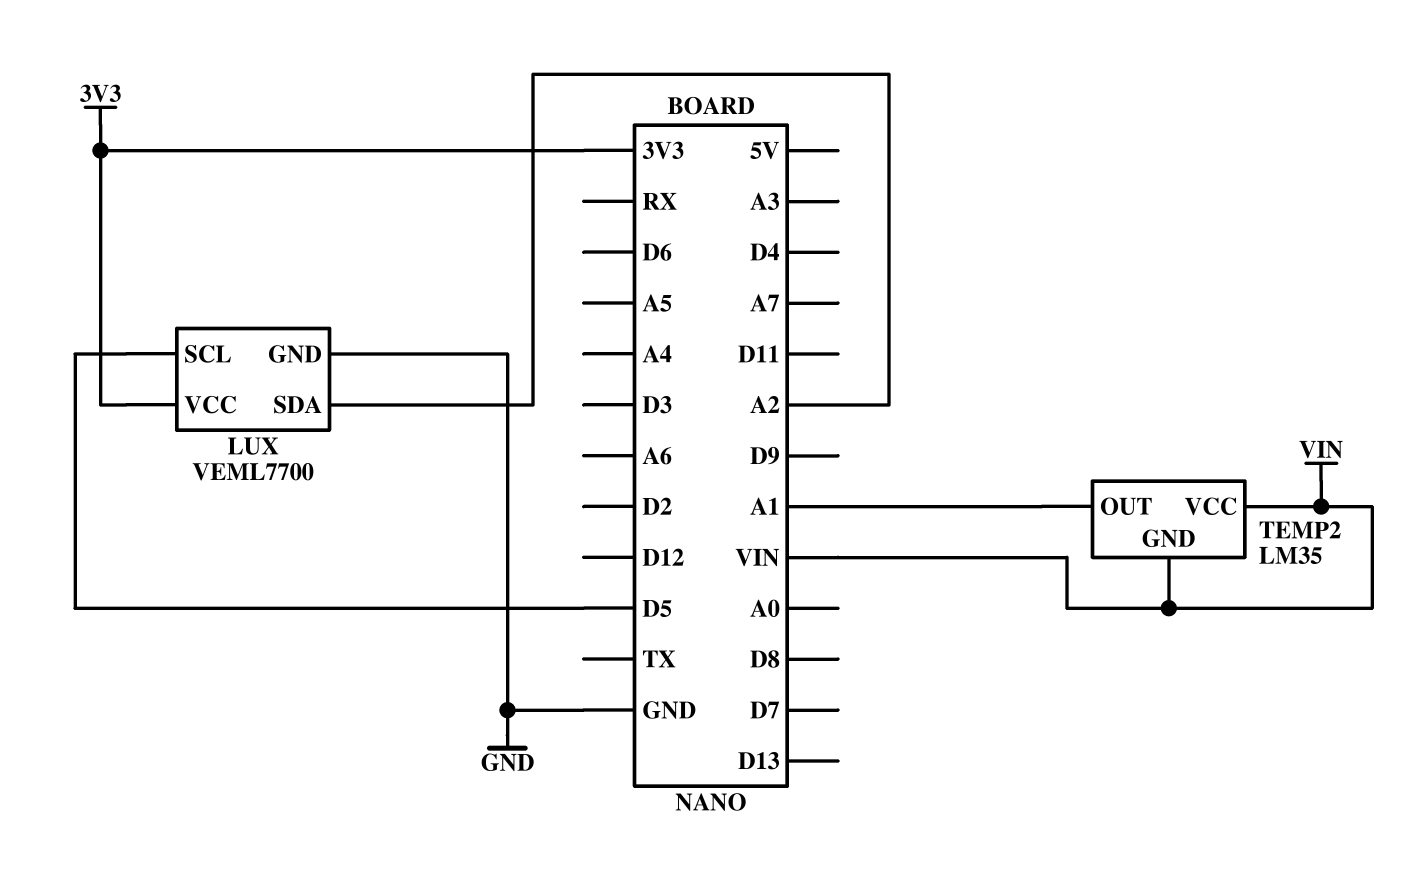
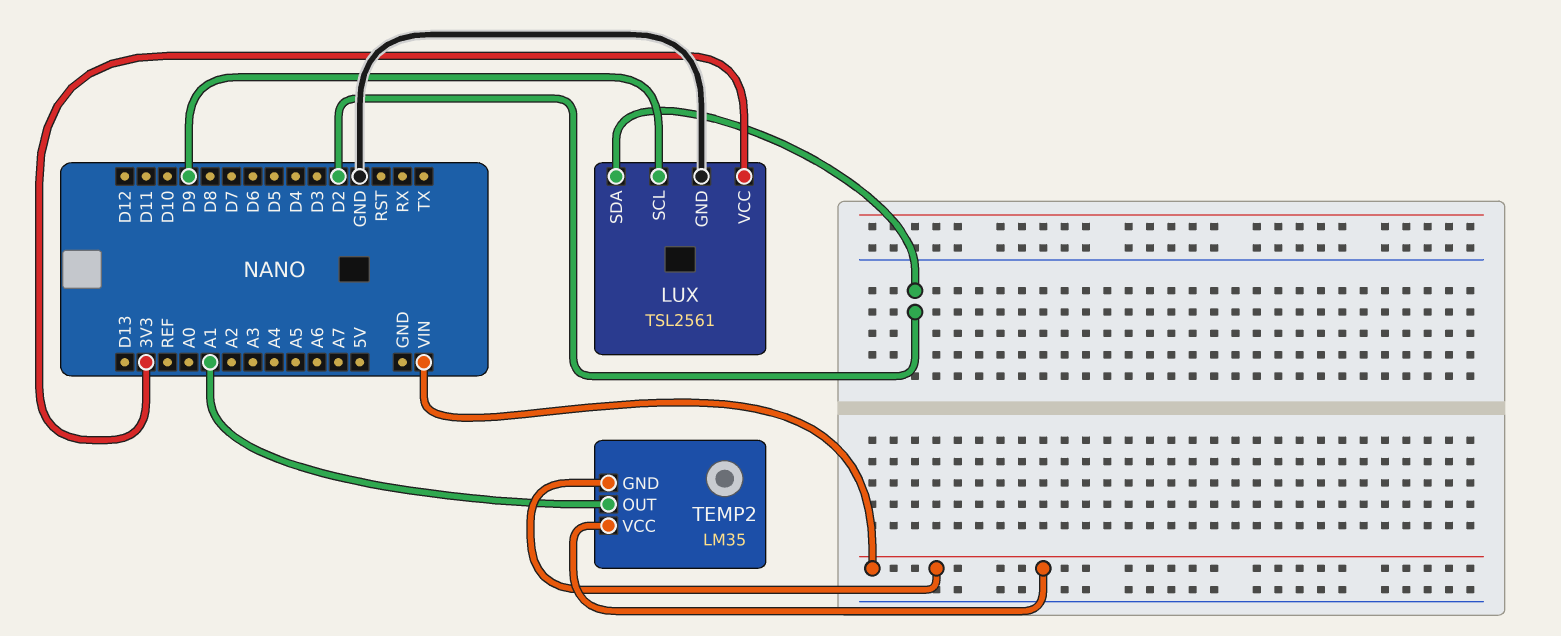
LUX: VEML7700 -> TSL2561
LUX pin SCL: D5 -> D9
LUX pin SDA: A2 -> D2

